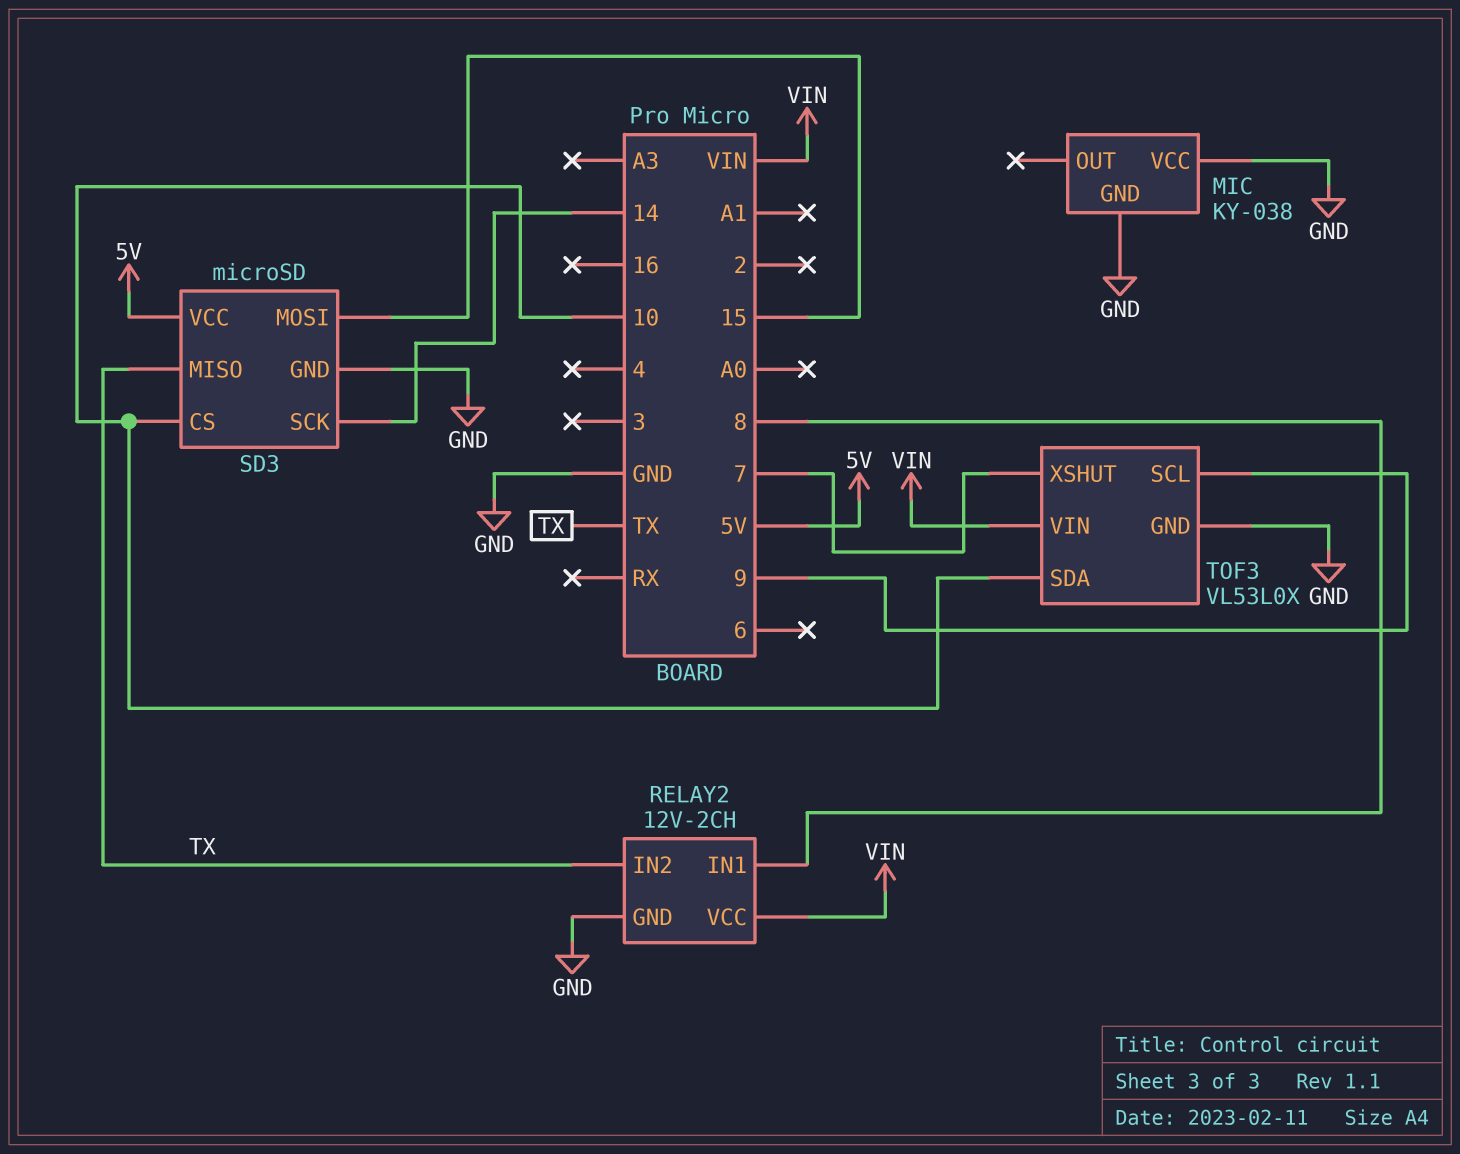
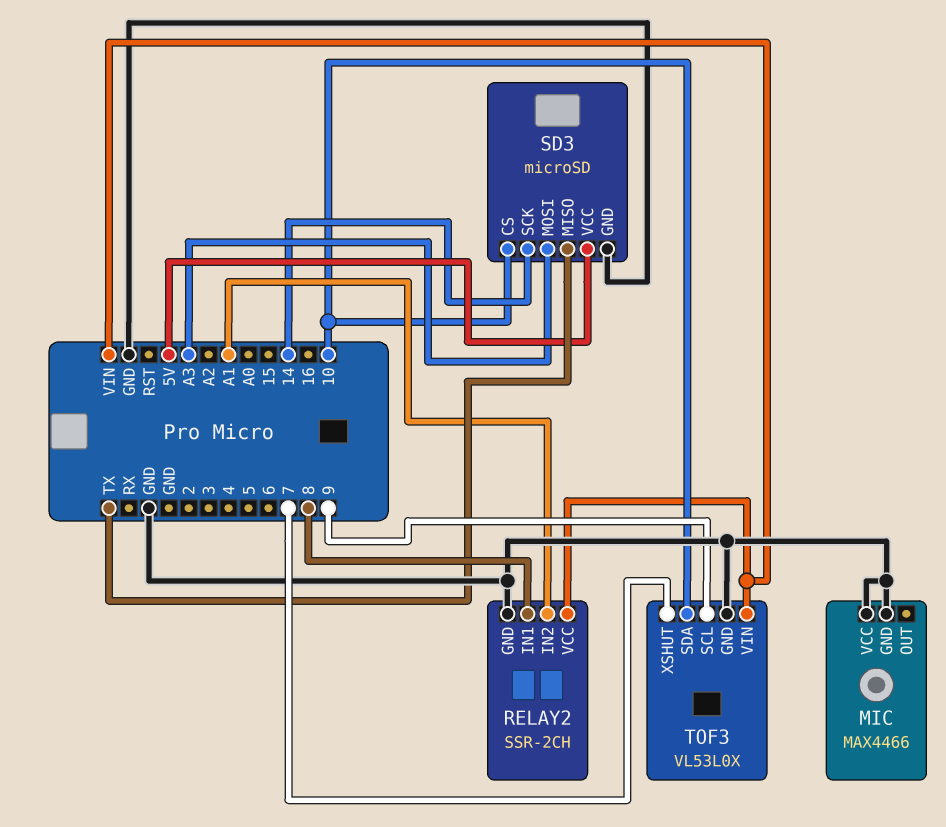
MIC: KY-038 -> MAX4466
RELAY2: 12V-2CH -> SSR-2CH
RELAY2 pin IN2: TX -> A1
SD3 pin MOSI: 15 -> A3

